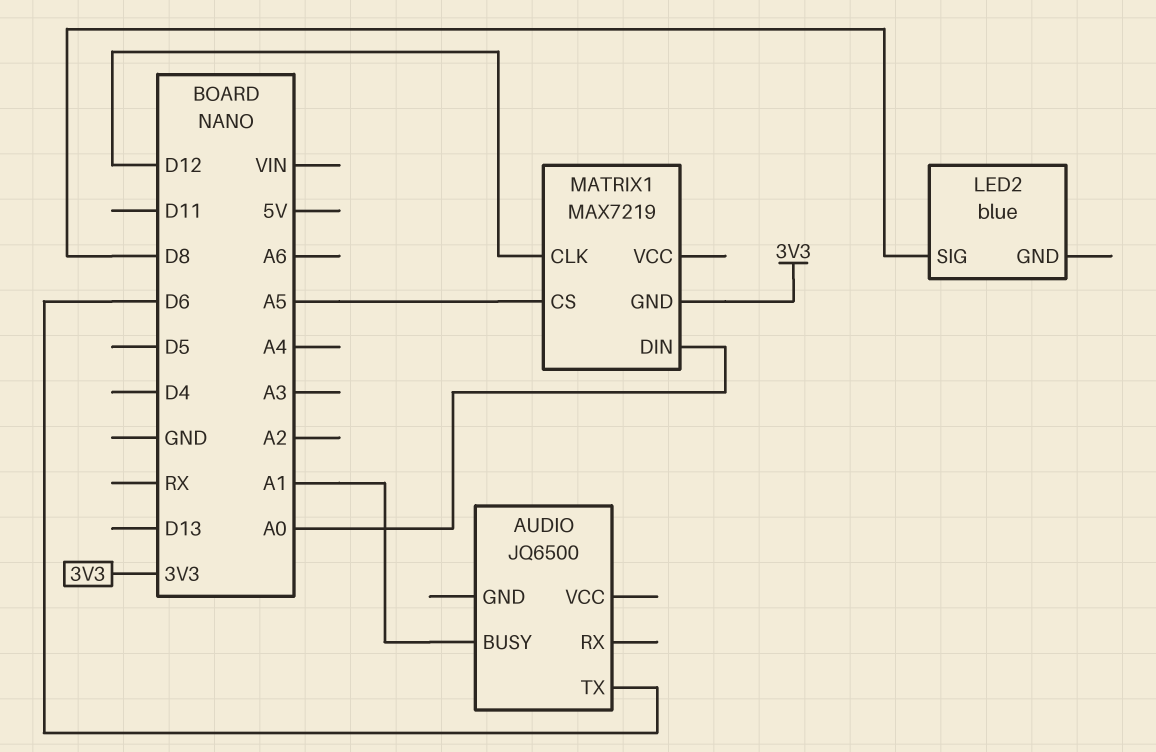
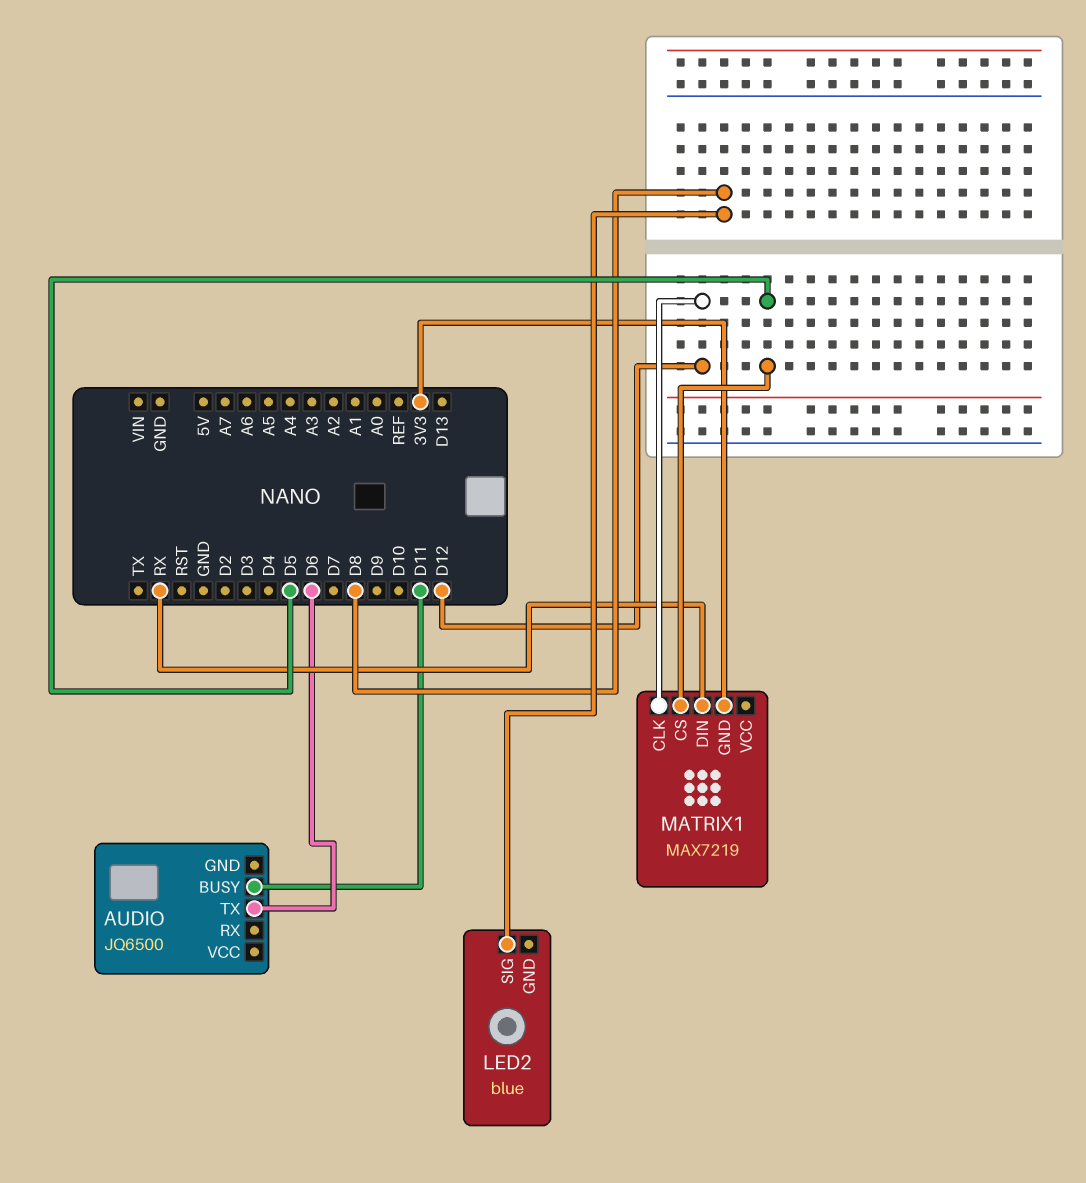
AUDIO pin BUSY: A1 -> D11
MATRIX1 pin CS: A5 -> D5
MATRIX1 pin DIN: A0 -> RX

